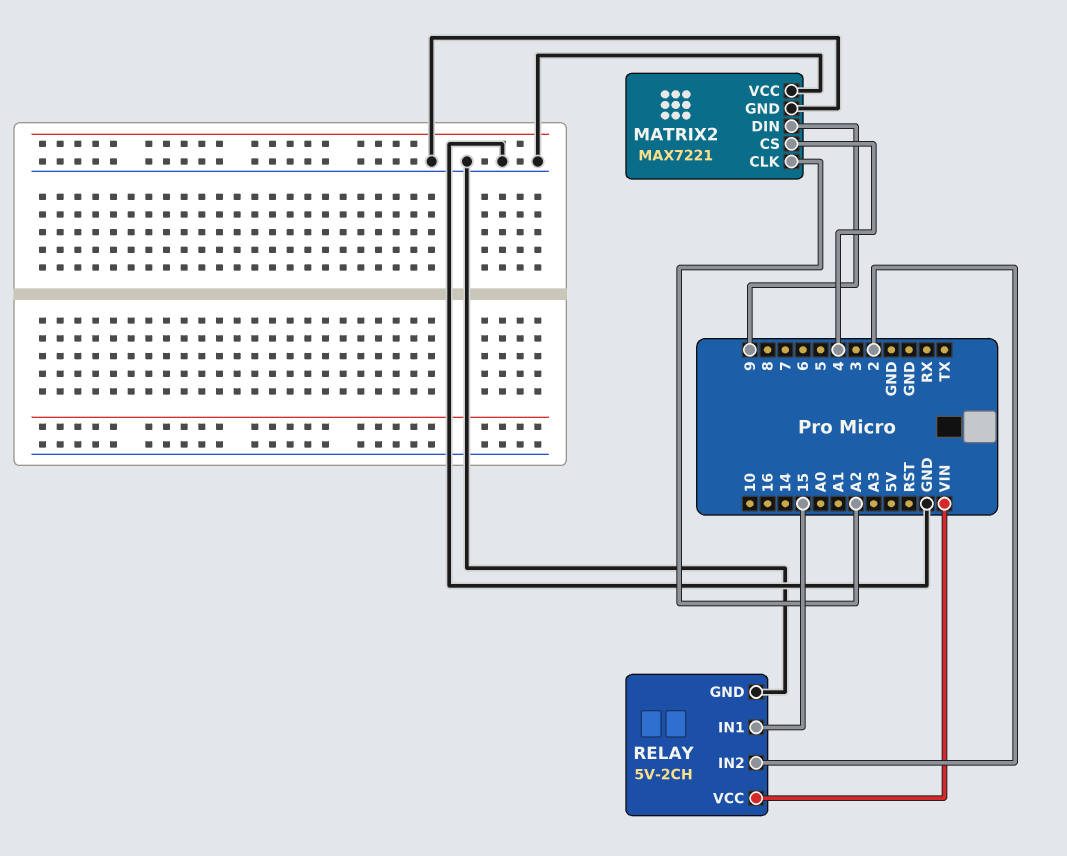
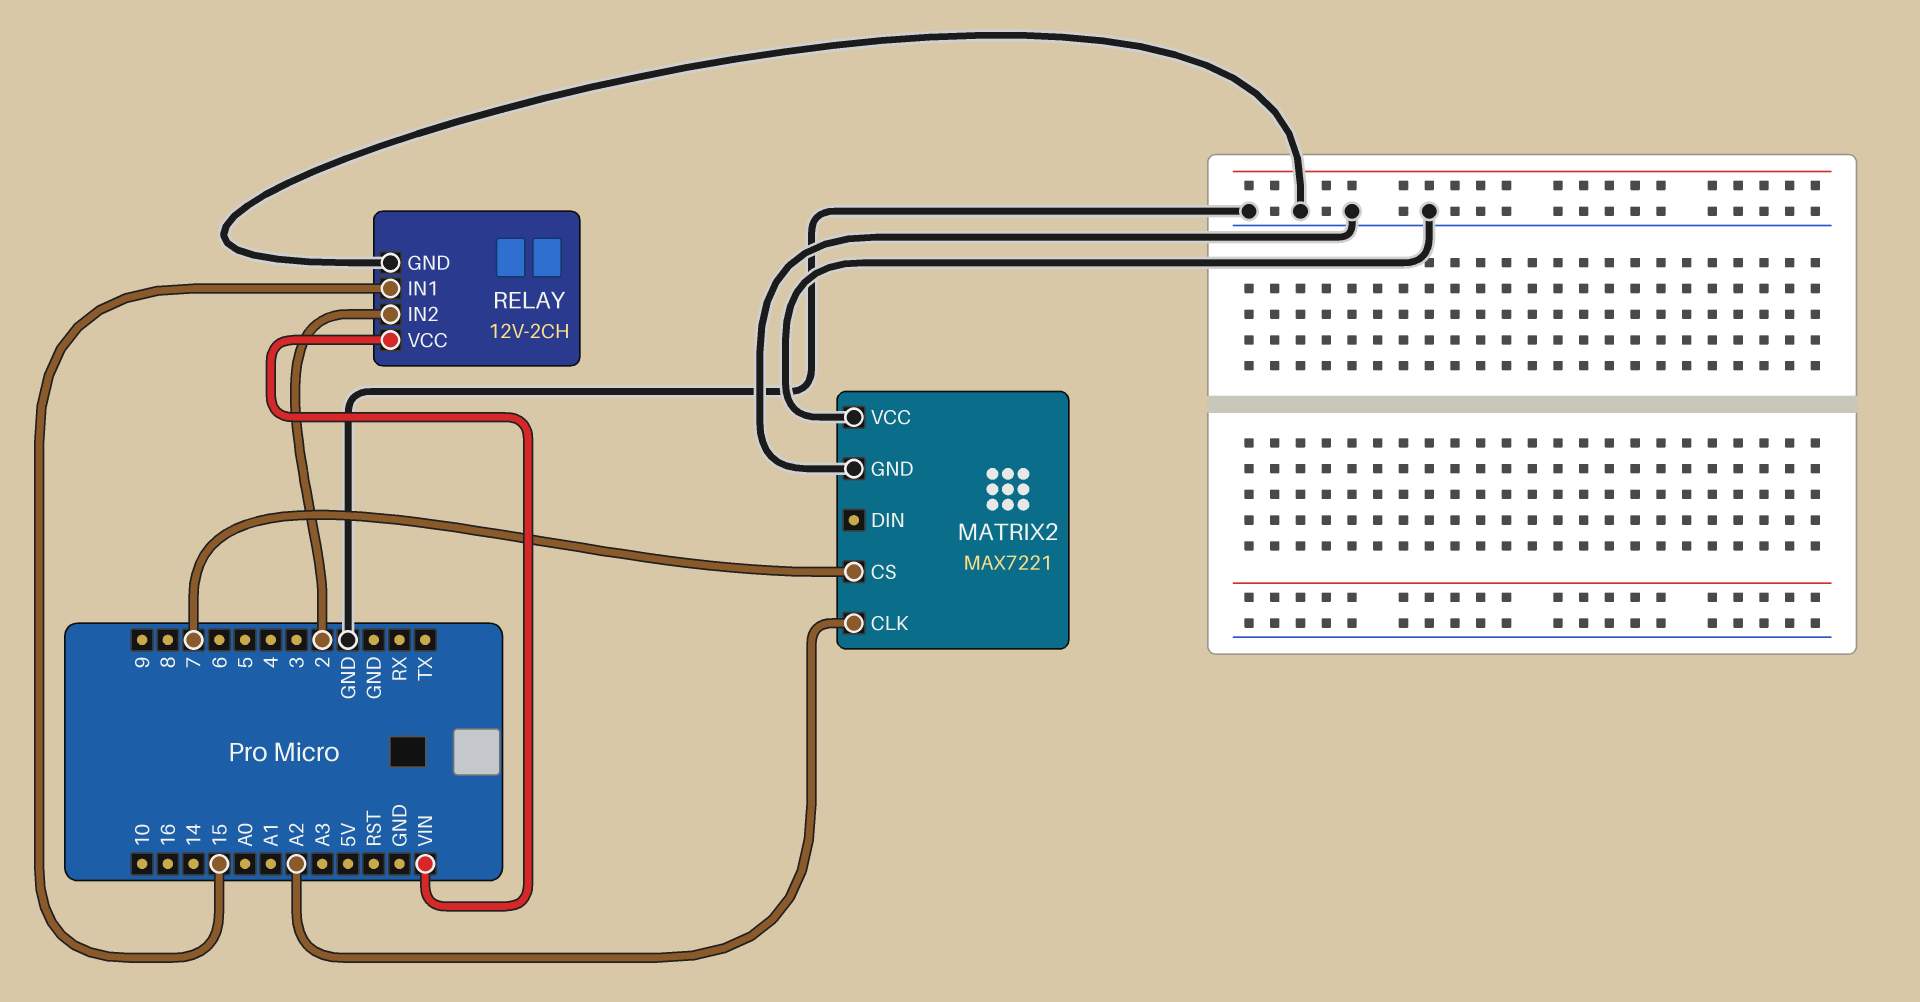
MATRIX2 pin CS: 4 -> 7
MATRIX2 pin DIN: 9 -> none
RELAY: 5V-2CH -> 12V-2CH

